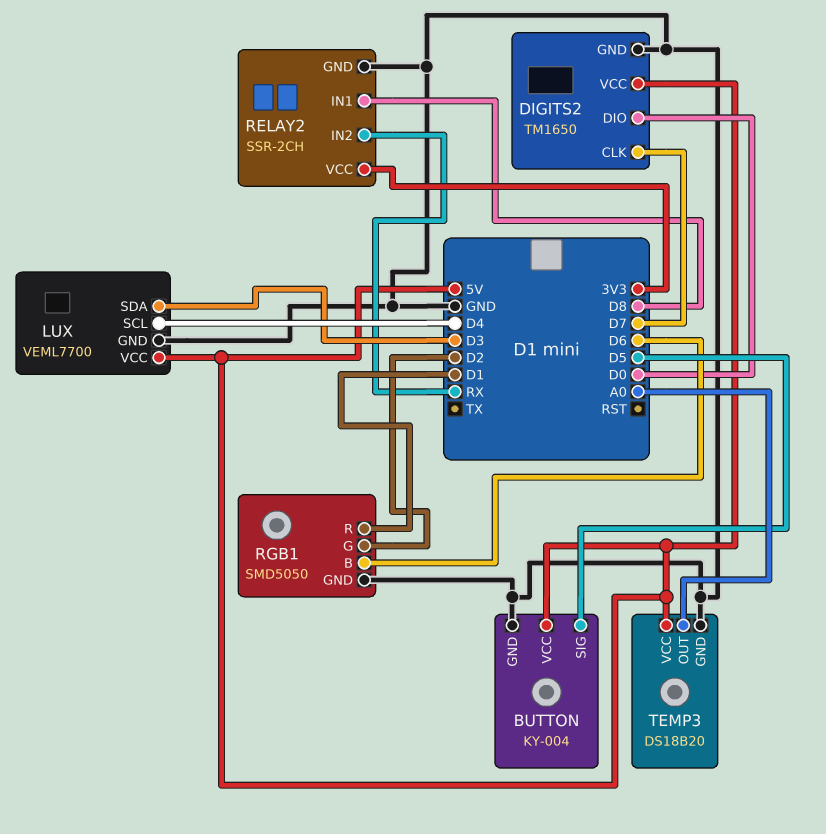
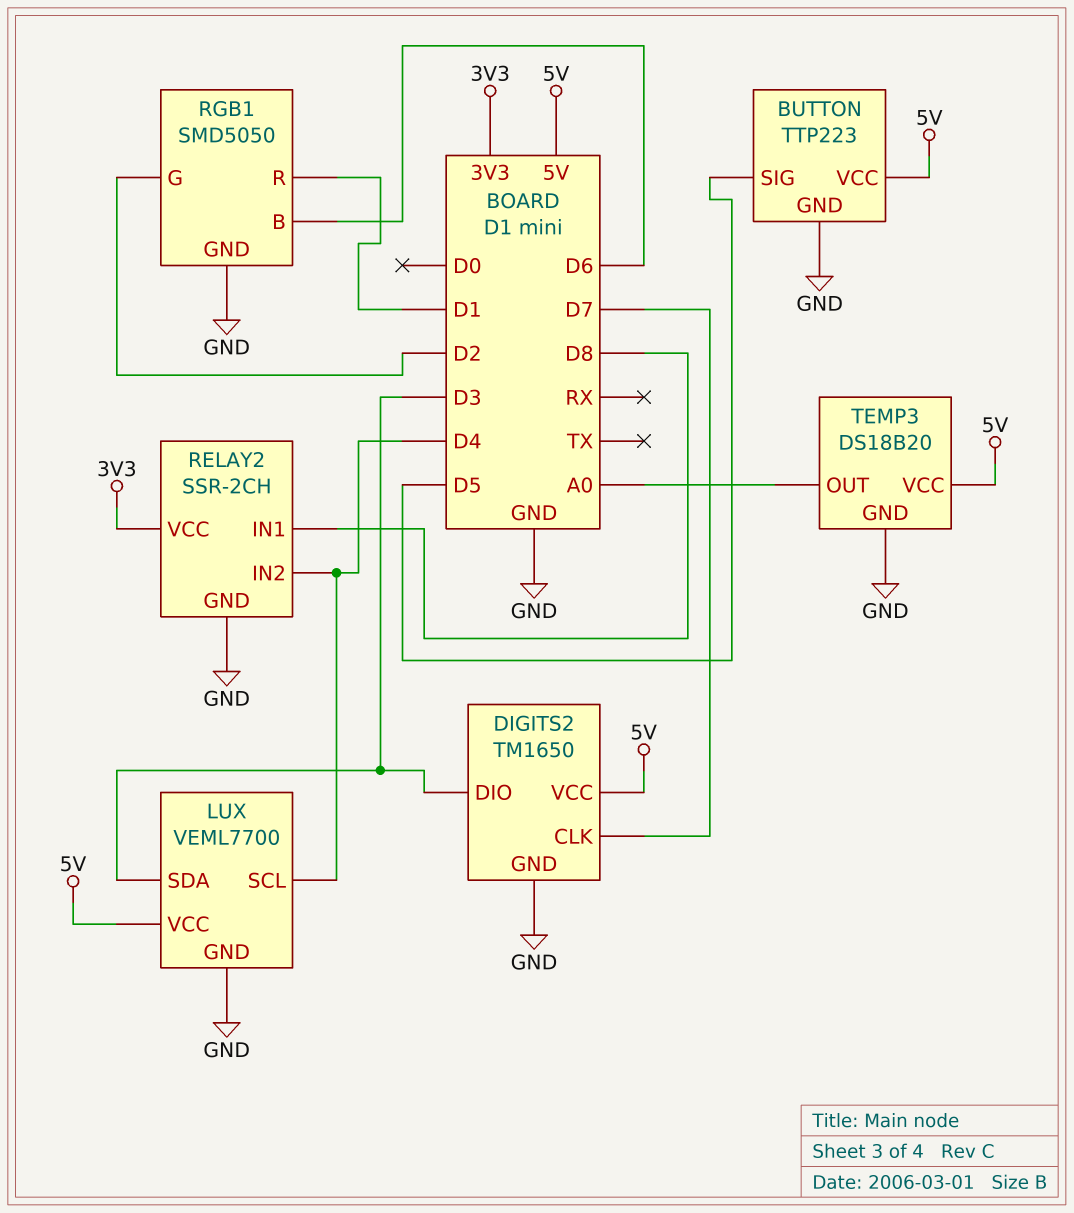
BUTTON: KY-004 -> TTP223
DIGITS2 pin DIO: D0 -> D3
RELAY2 pin IN2: RX -> D4

